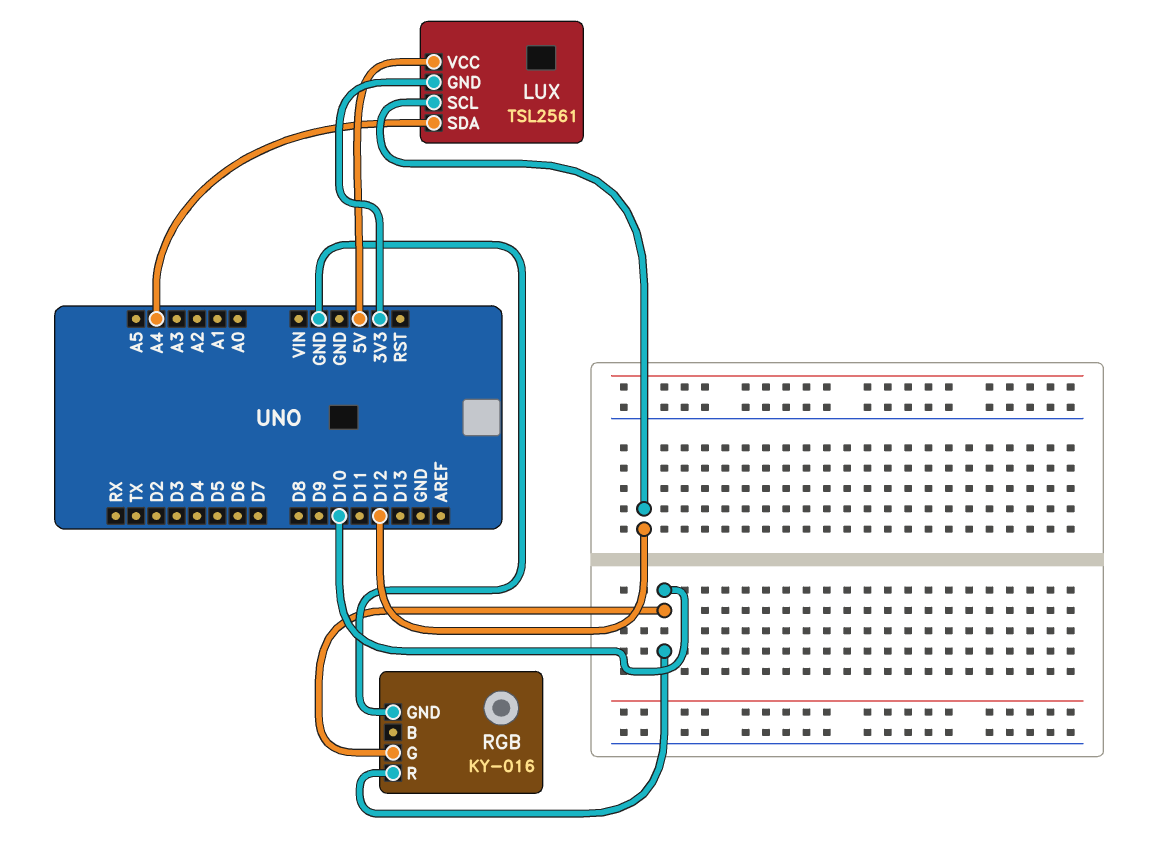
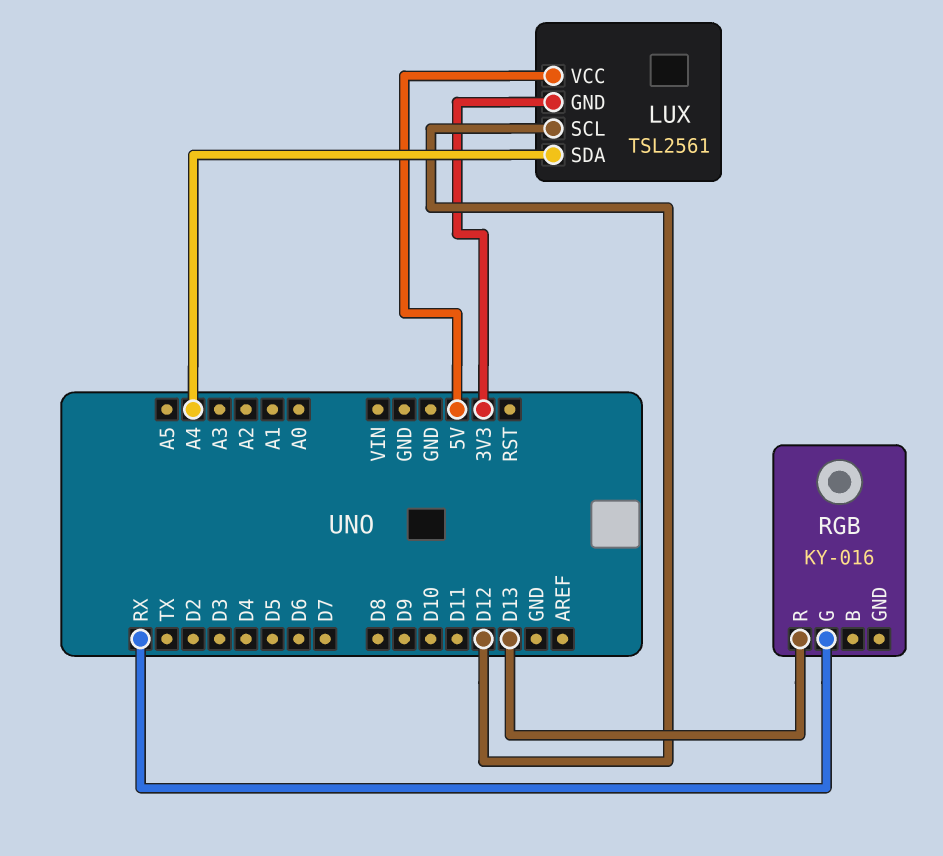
RGB pin G: D10 -> RX
RGB pin GND: GND -> none
RGB pin R: D10 -> D13

